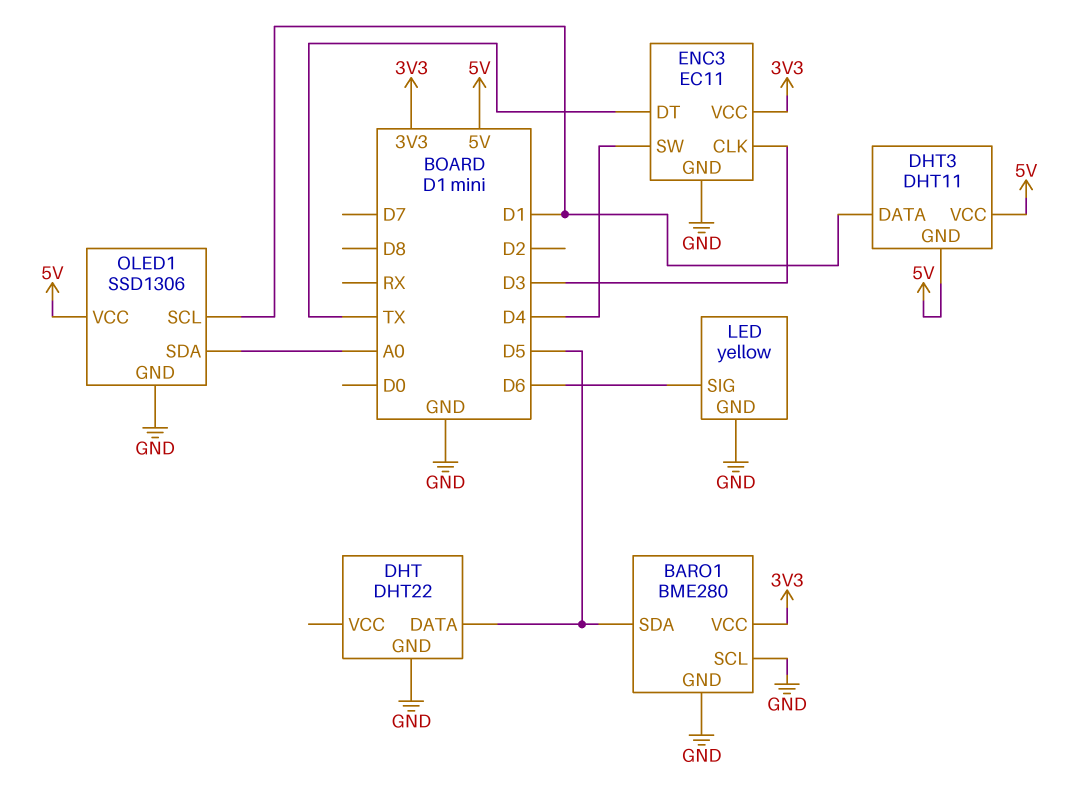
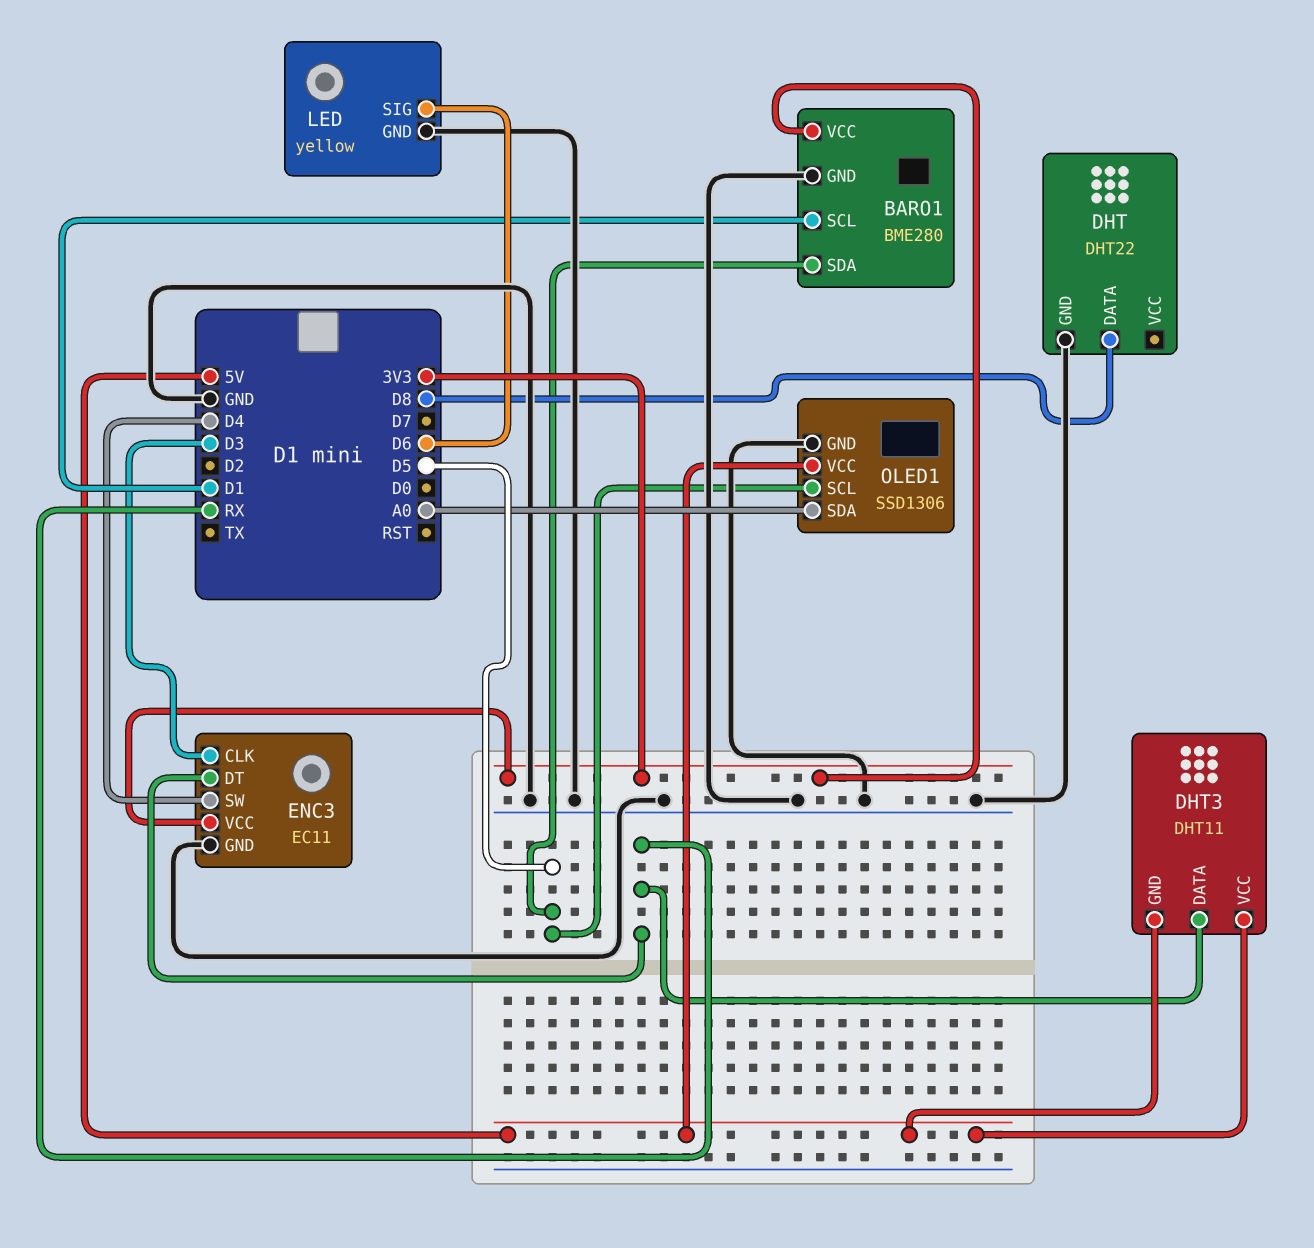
BARO1 pin SCL: GND -> D1
DHT pin DATA: D5 -> D8
DHT3 pin DATA: D1 -> RX
ENC3 pin DT: TX -> RX
OLED1 pin SCL: D1 -> D5

